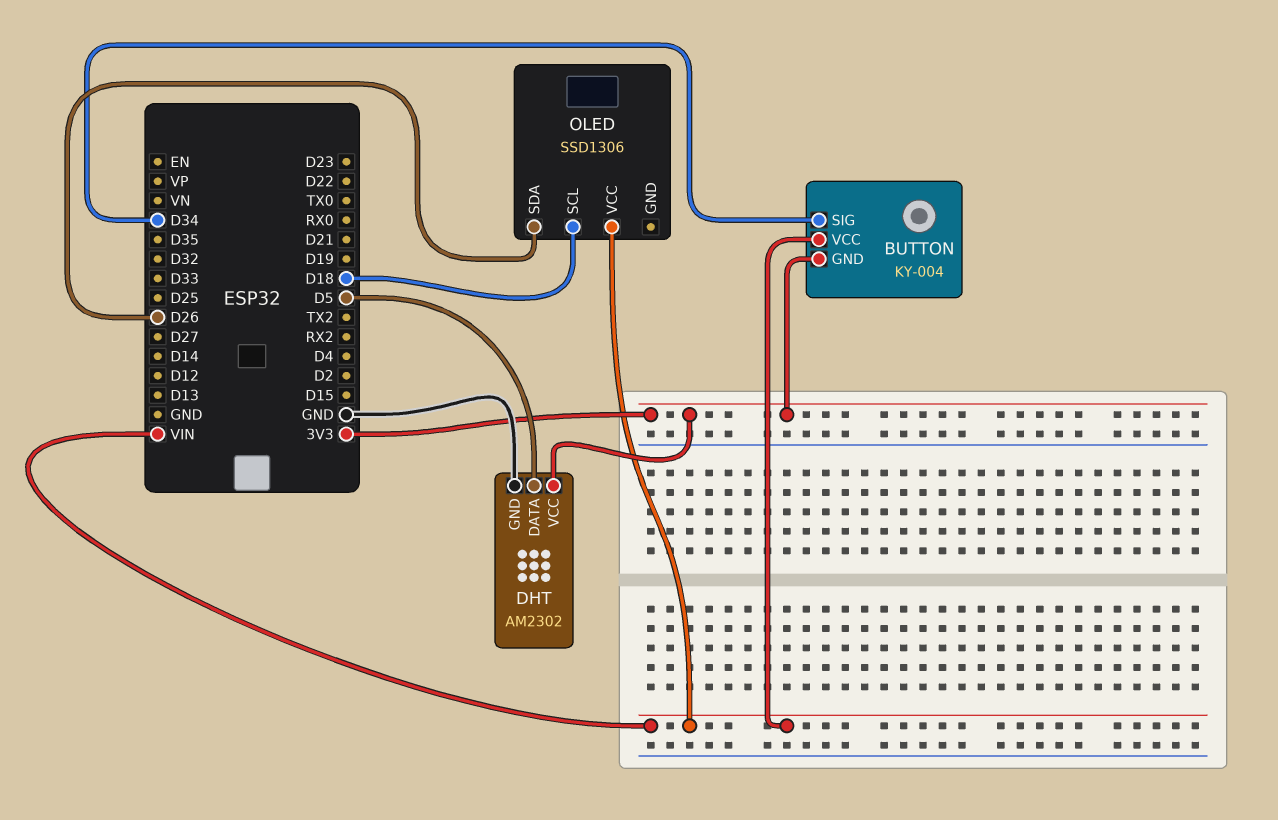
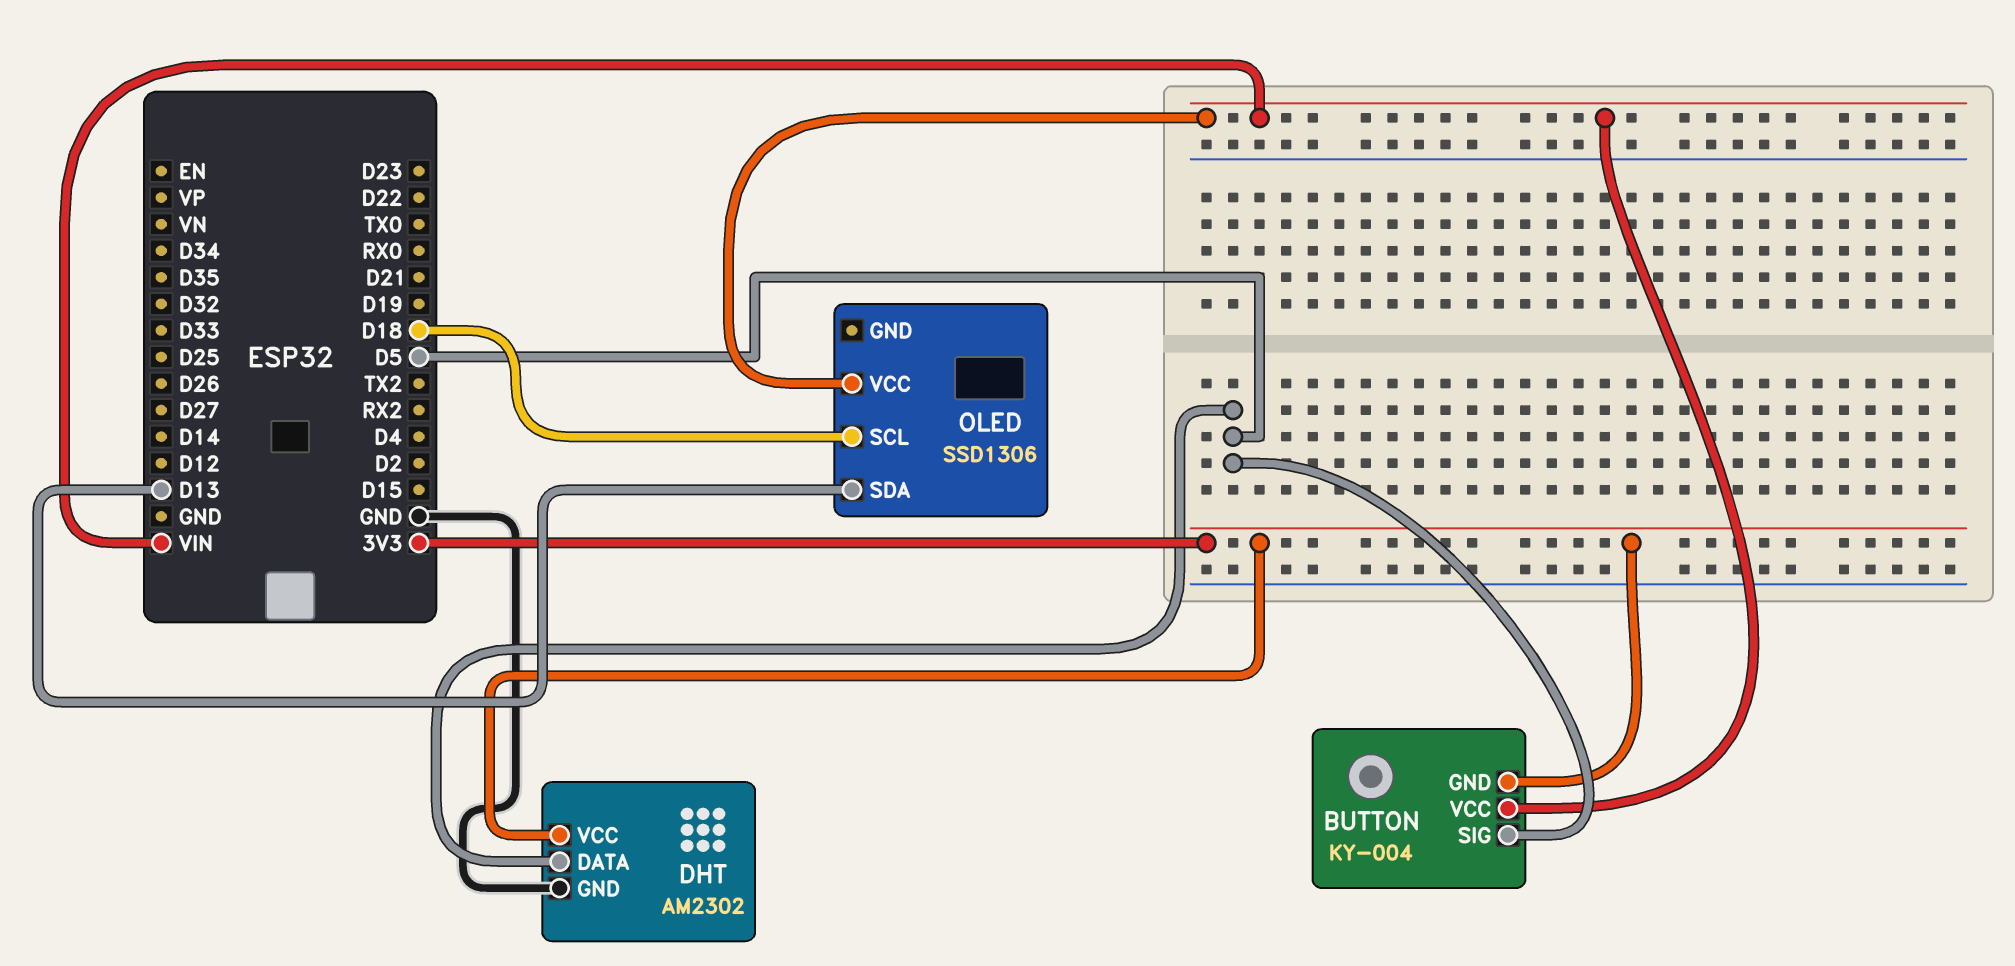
BUTTON pin SIG: D34 -> D5
OLED pin SDA: D26 -> D13

